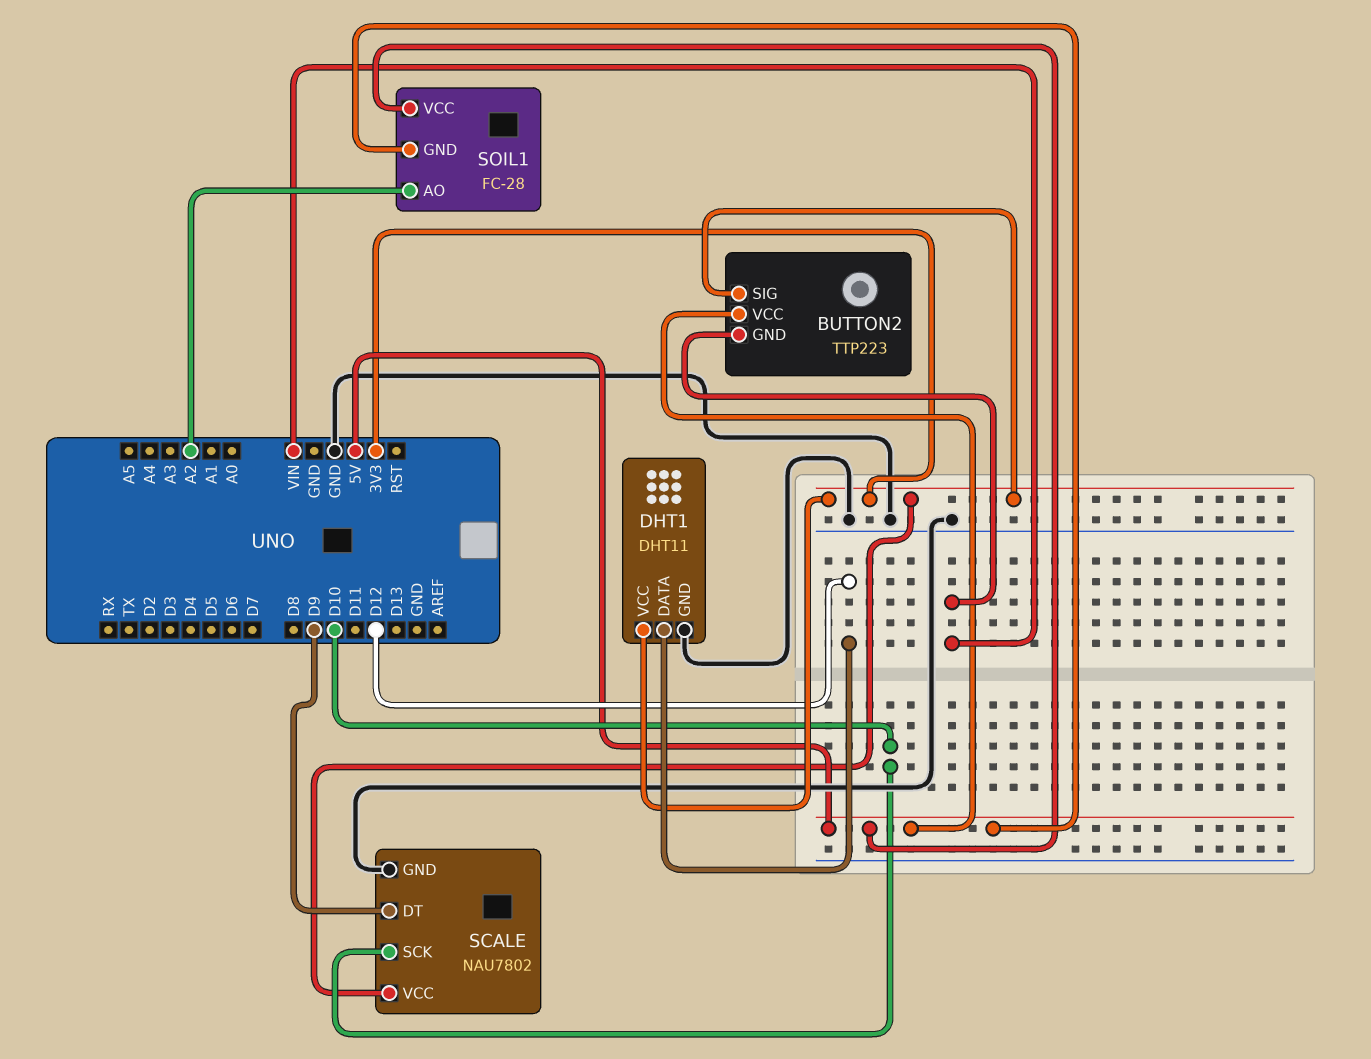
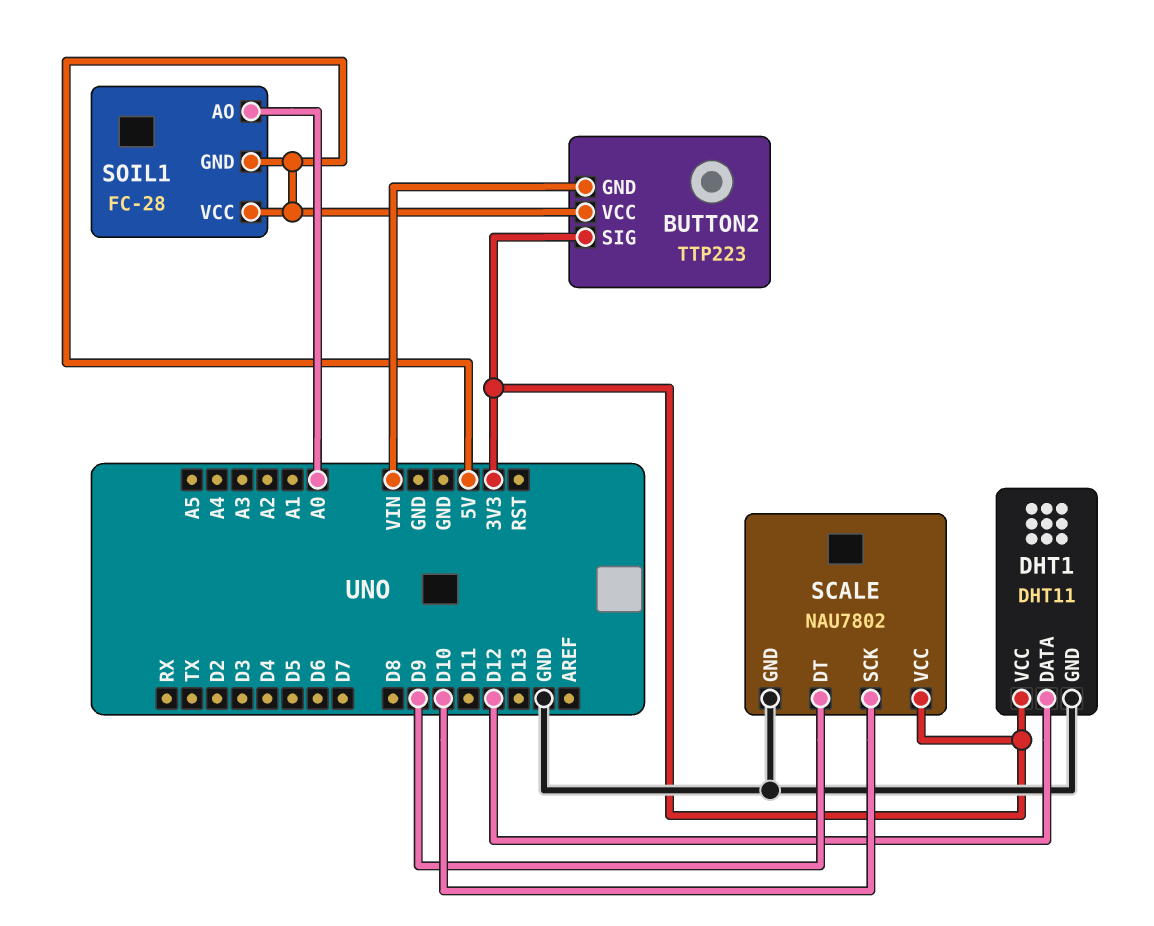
SOIL1 pin AO: A2 -> A0

